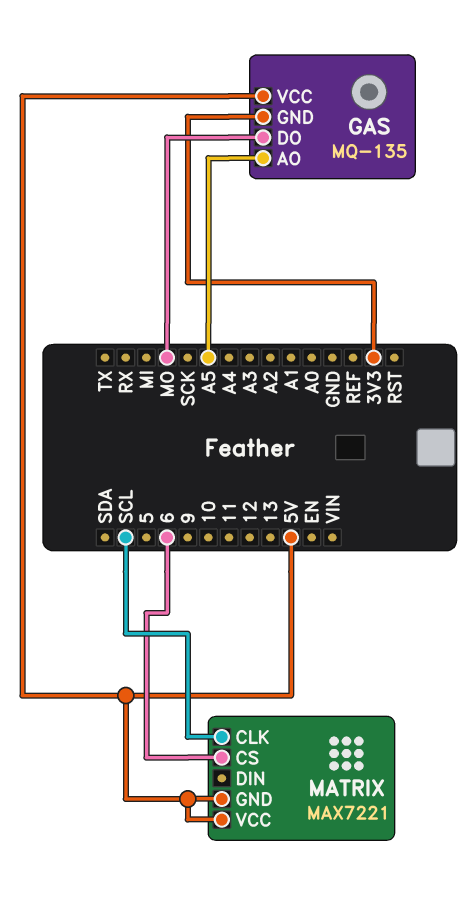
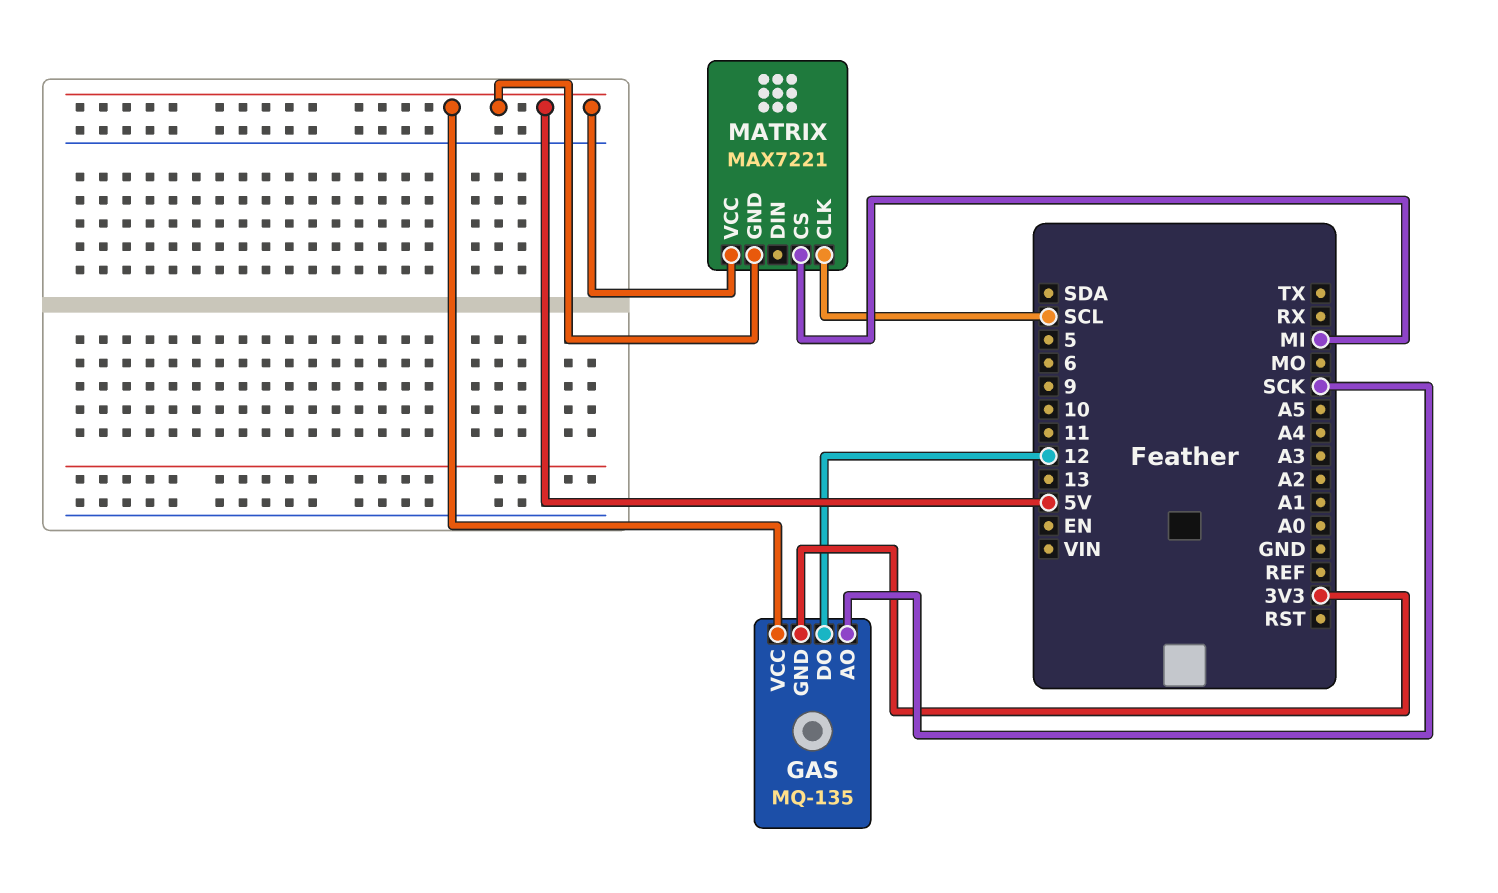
GAS pin AO: A5 -> SCK
GAS pin DO: MO -> 12
MATRIX pin CS: 6 -> MI

